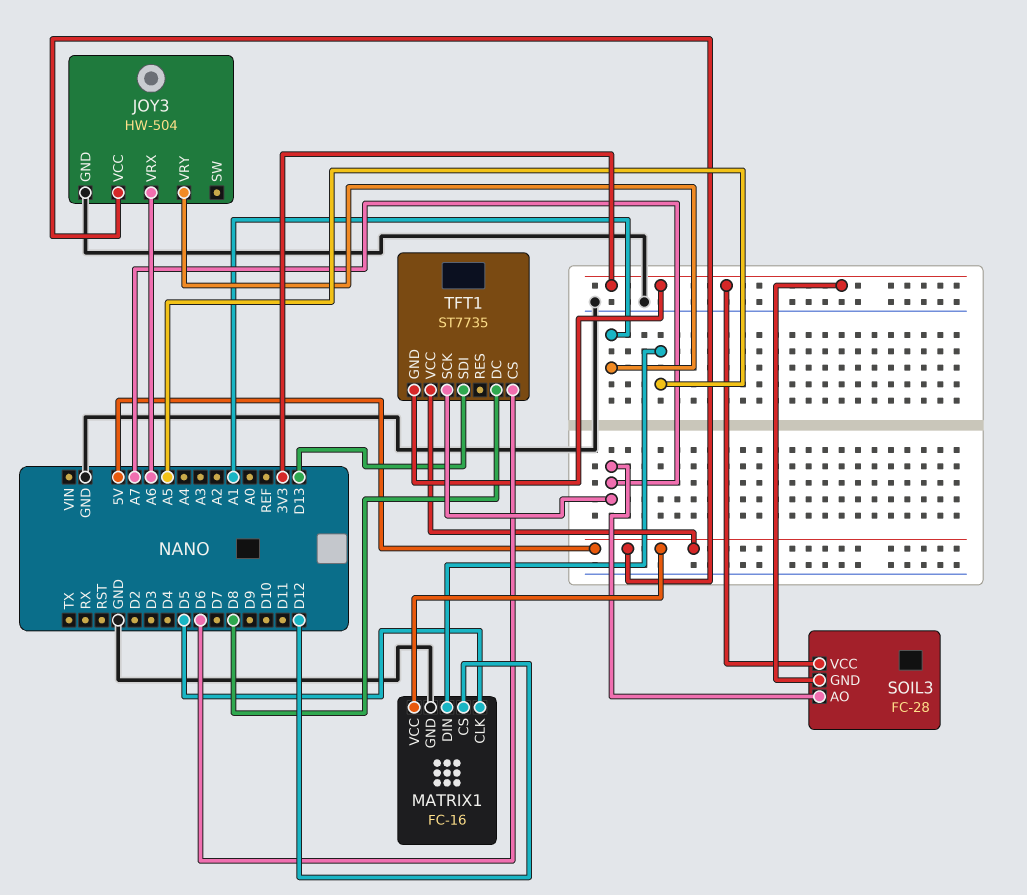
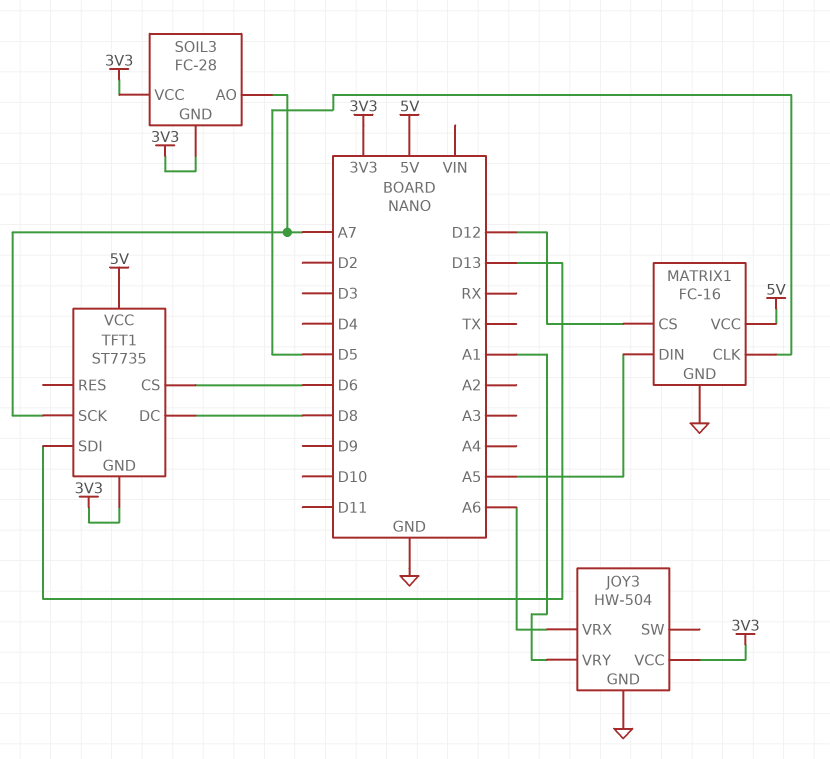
JOY3 pin VCC: 5V -> 3V3

